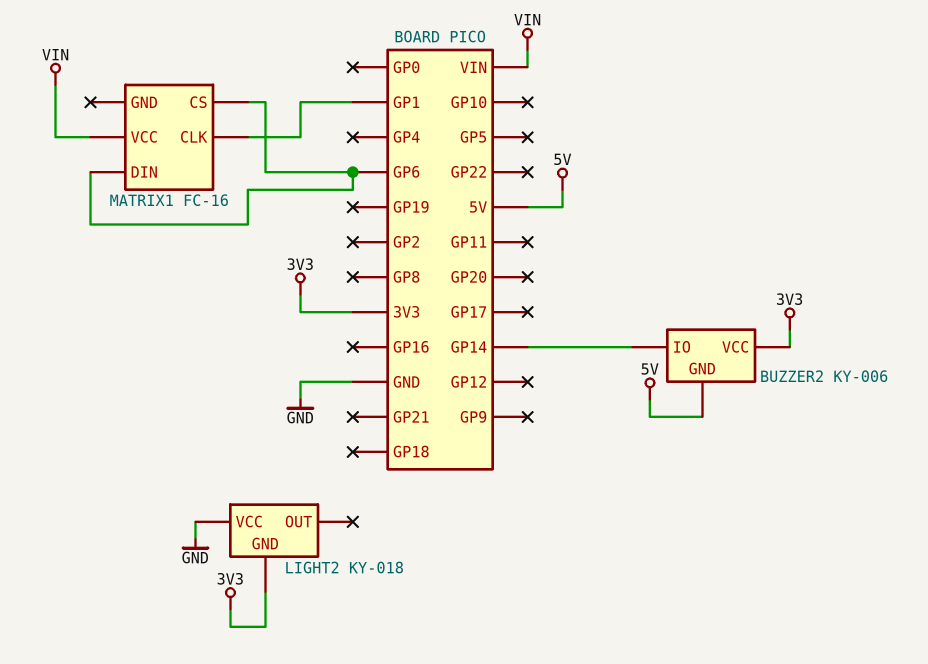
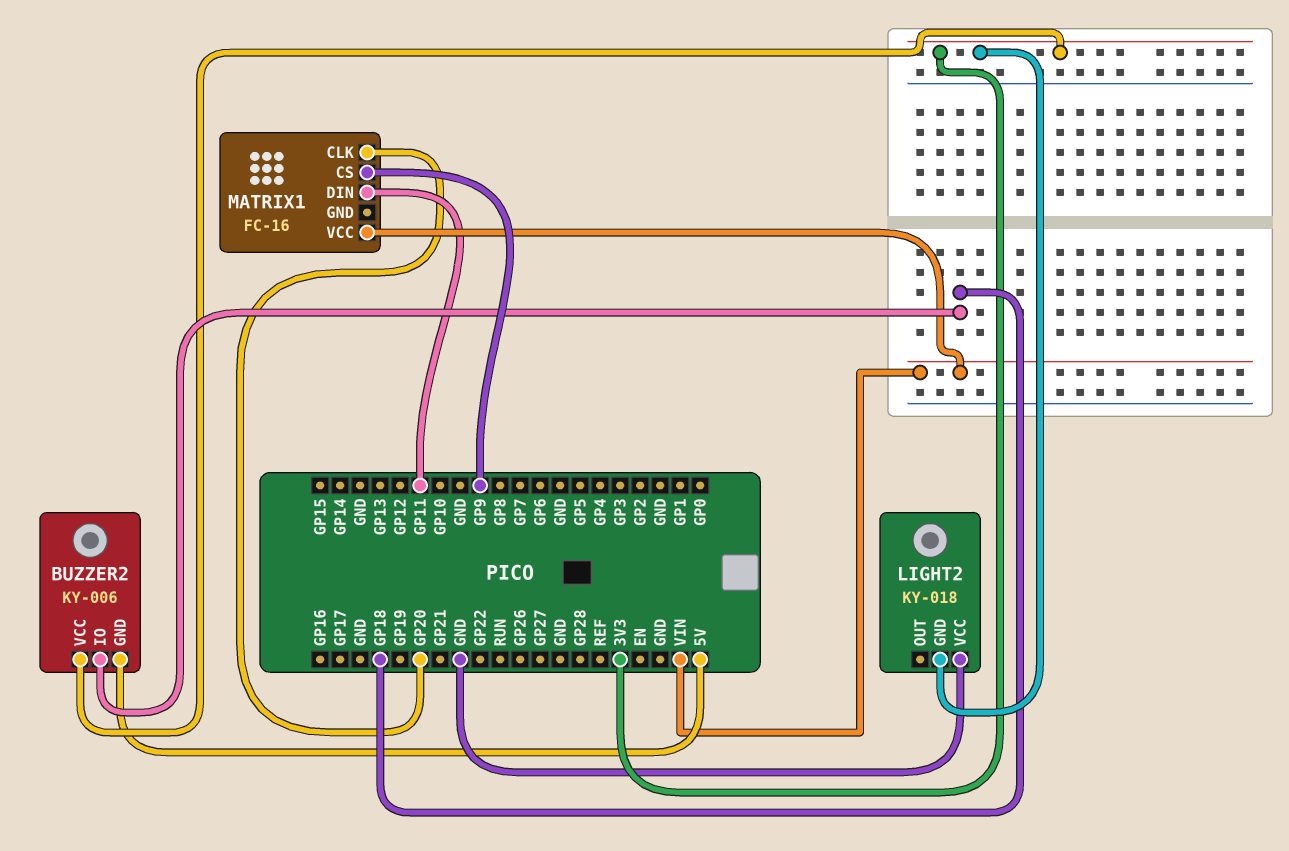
BUZZER2 pin IO: GP14 -> GP18
MATRIX1 pin CLK: GP1 -> GP20
MATRIX1 pin CS: GP6 -> GP9
MATRIX1 pin DIN: GP6 -> GP11

